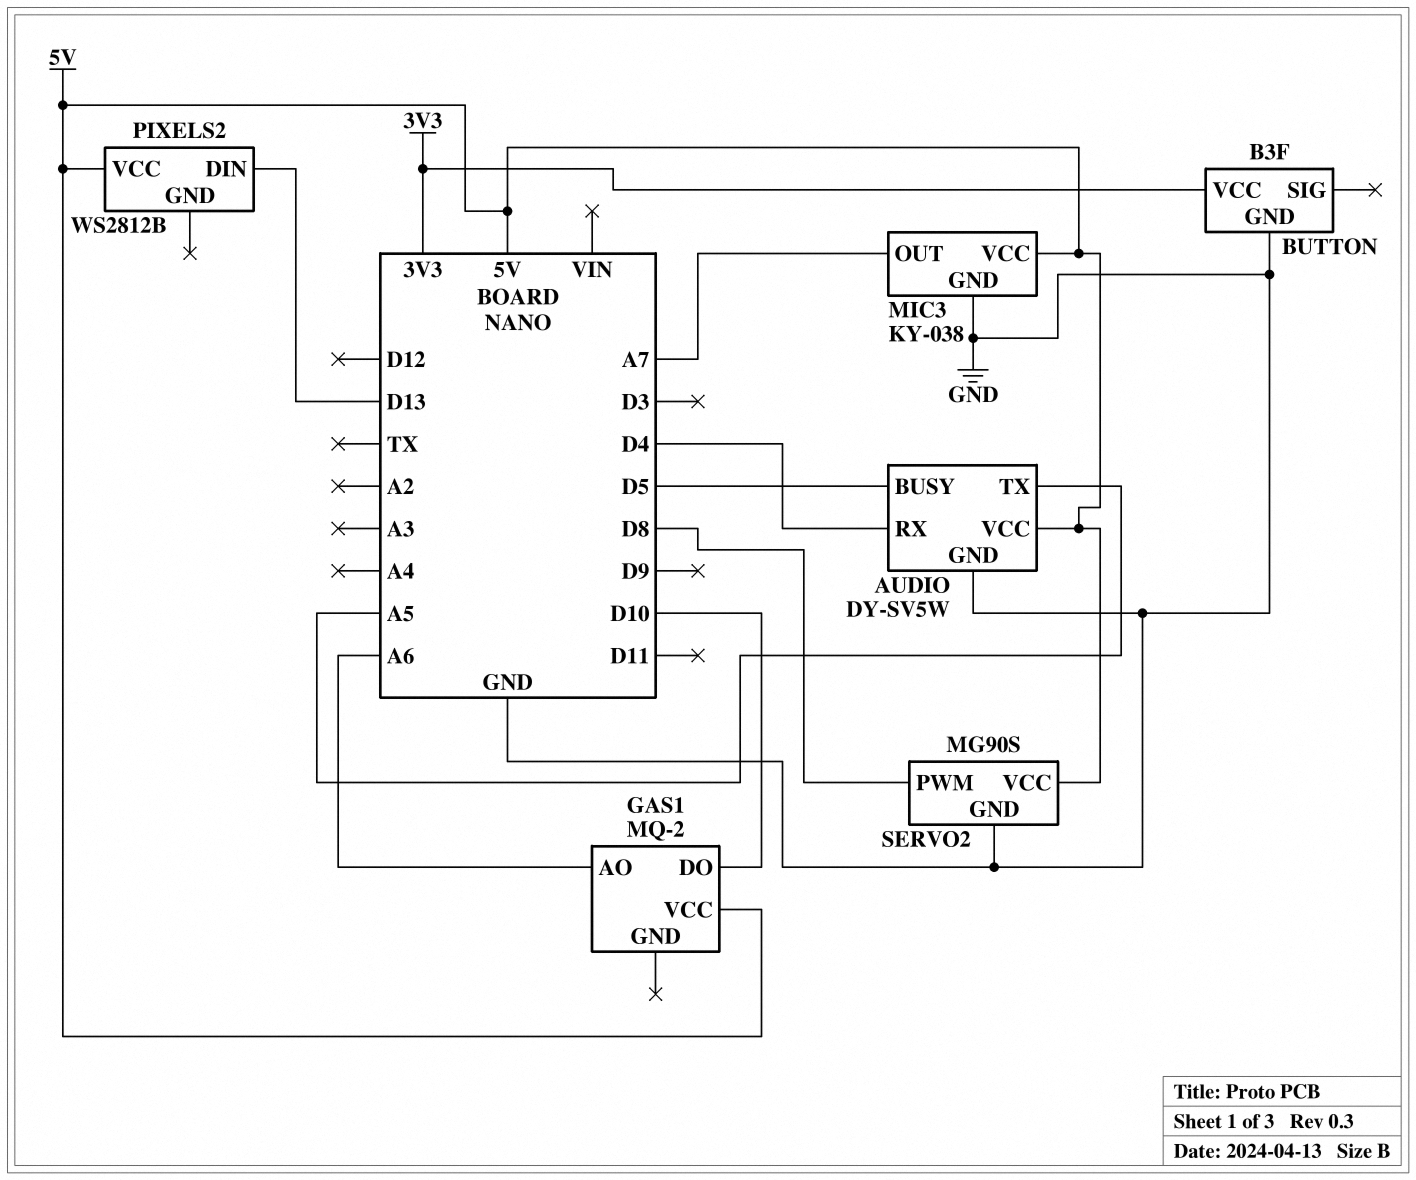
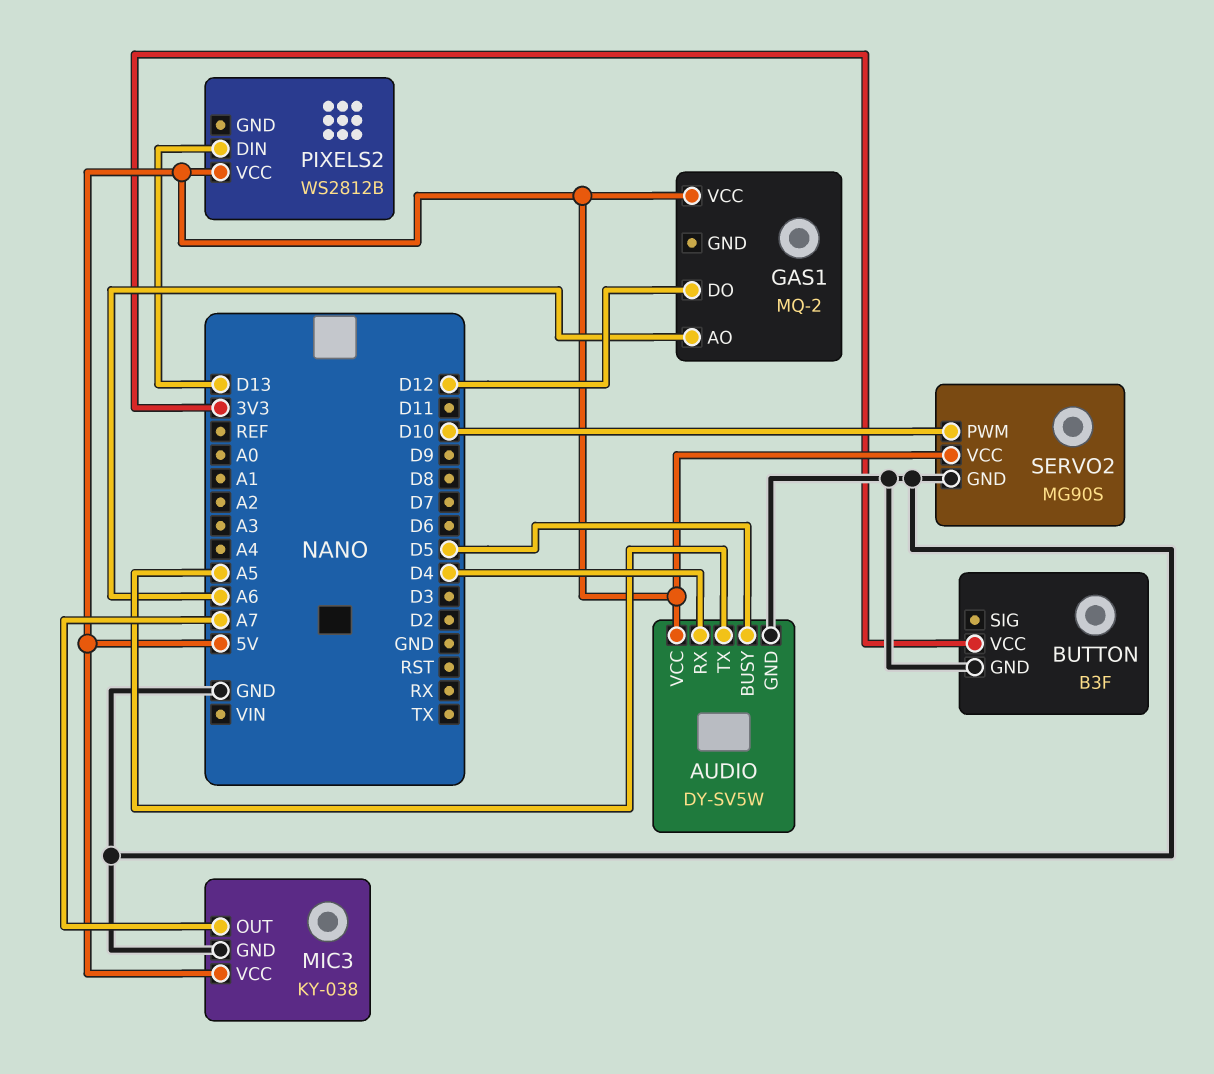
GAS1 pin DO: D10 -> D12
SERVO2 pin PWM: D8 -> D10

